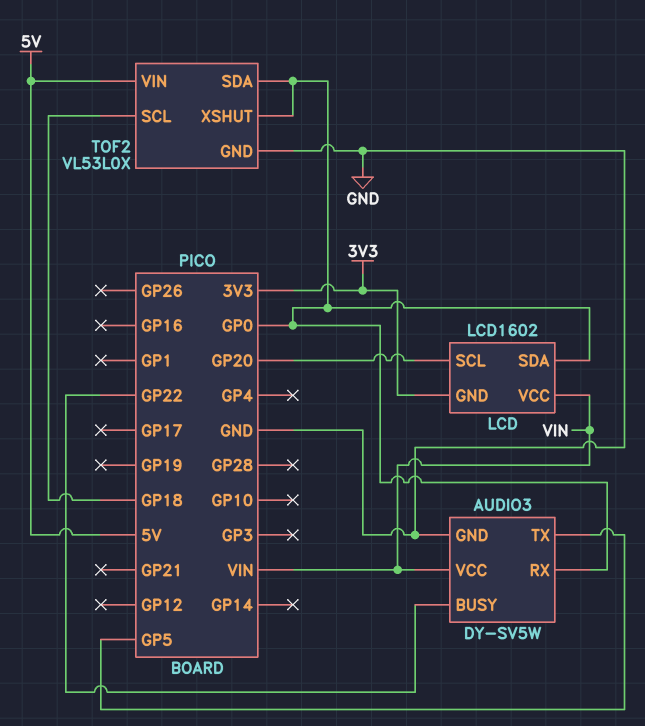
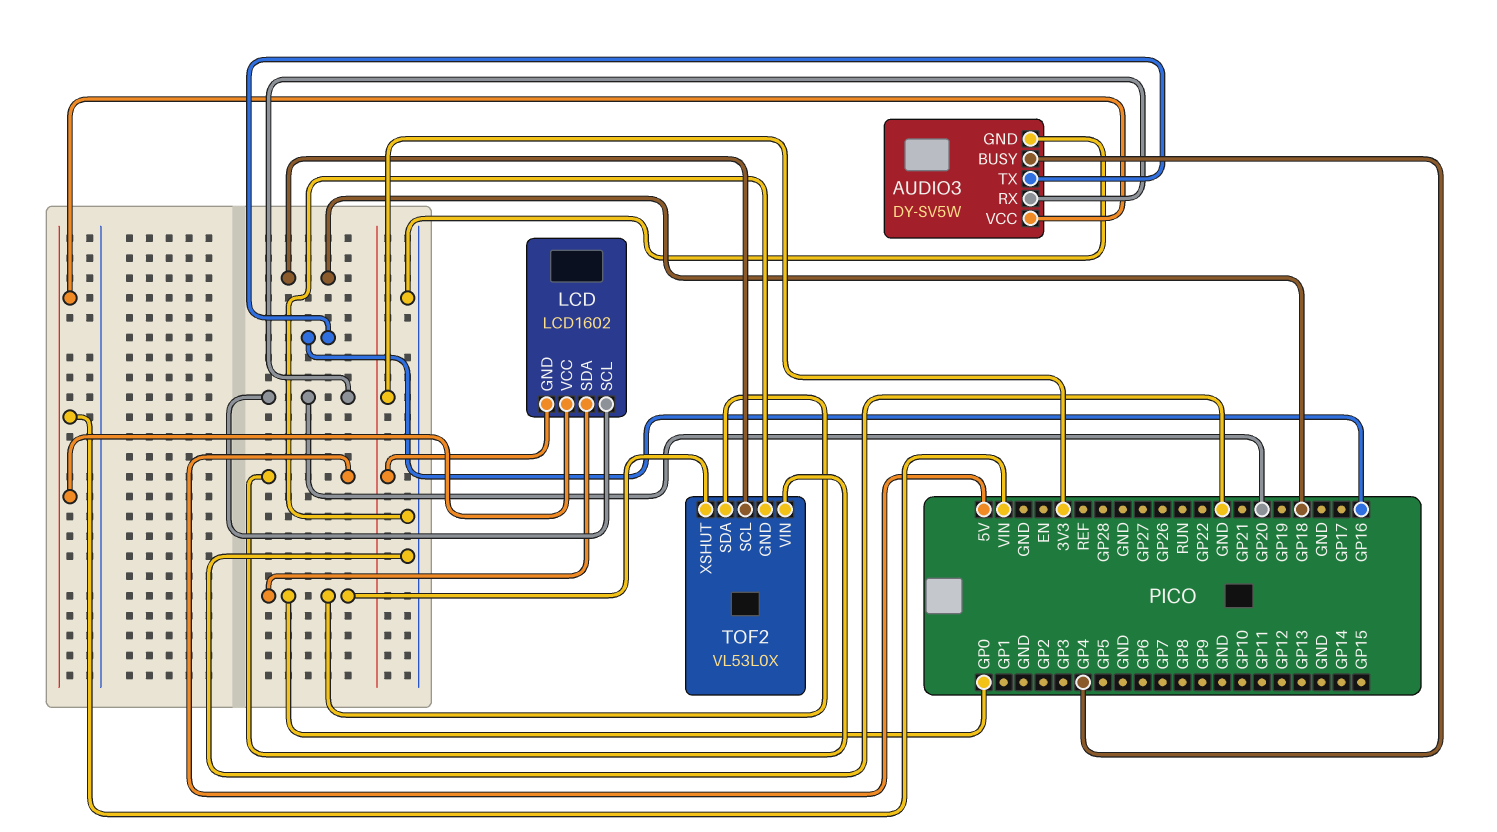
AUDIO3 pin BUSY: GP22 -> GP4
AUDIO3 pin RX: GP0 -> GP20
AUDIO3 pin TX: GP5 -> GP16

